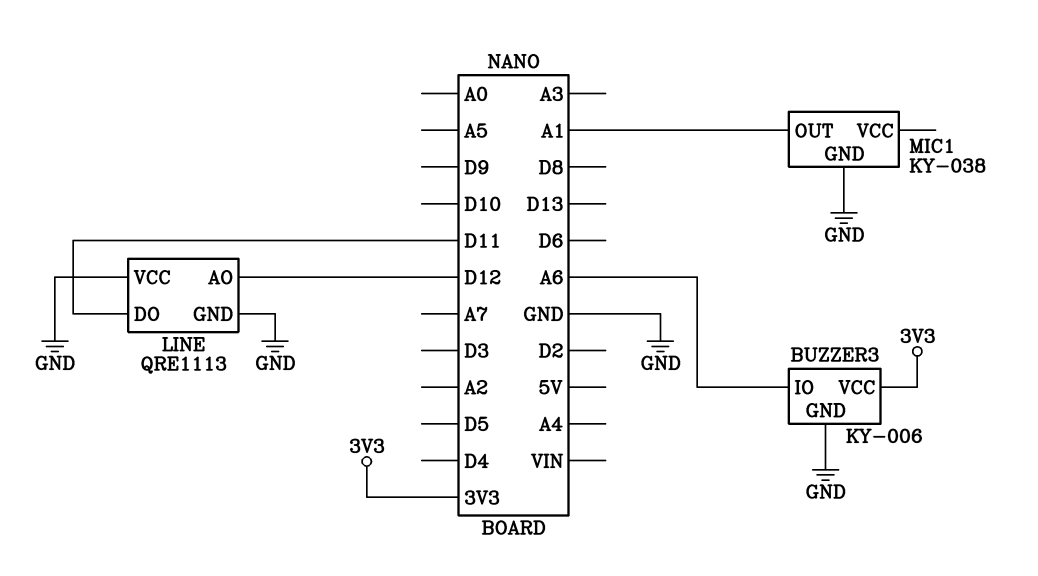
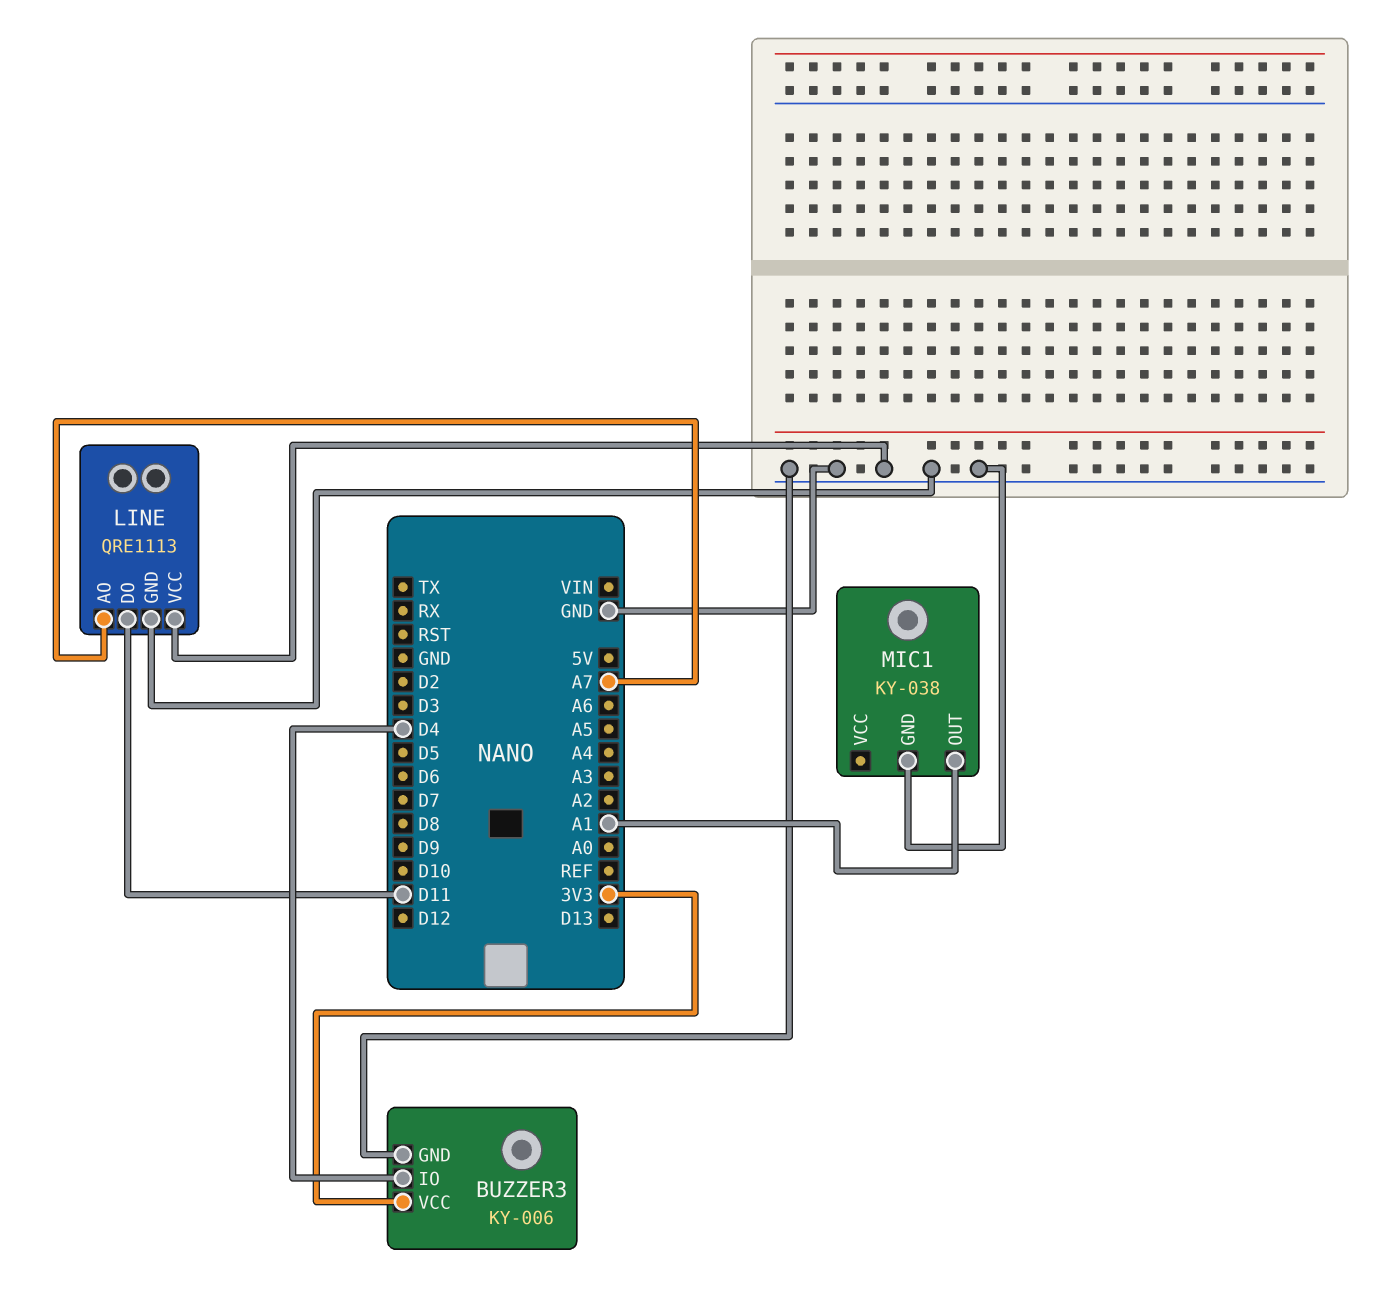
BUZZER3 pin IO: A6 -> D4
LINE pin AO: D12 -> A7

